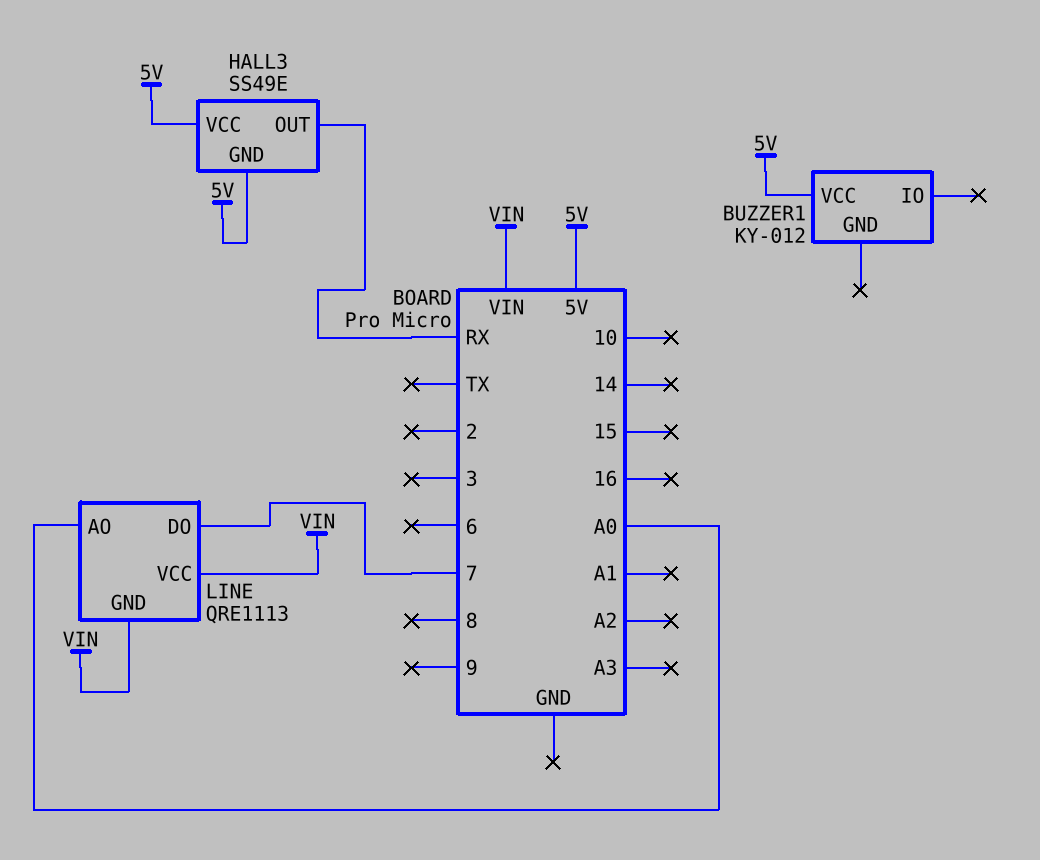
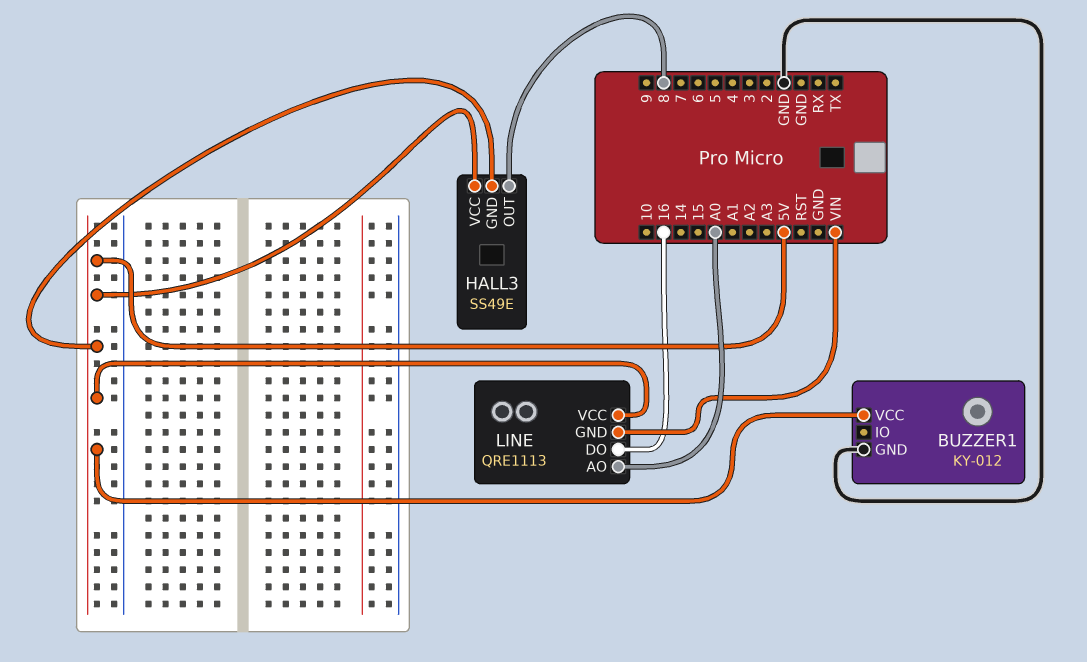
BUZZER1 pin GND: none -> GND
HALL3 pin OUT: RX -> 8
LINE pin DO: 7 -> 16
LINE pin VCC: VIN -> 5V

